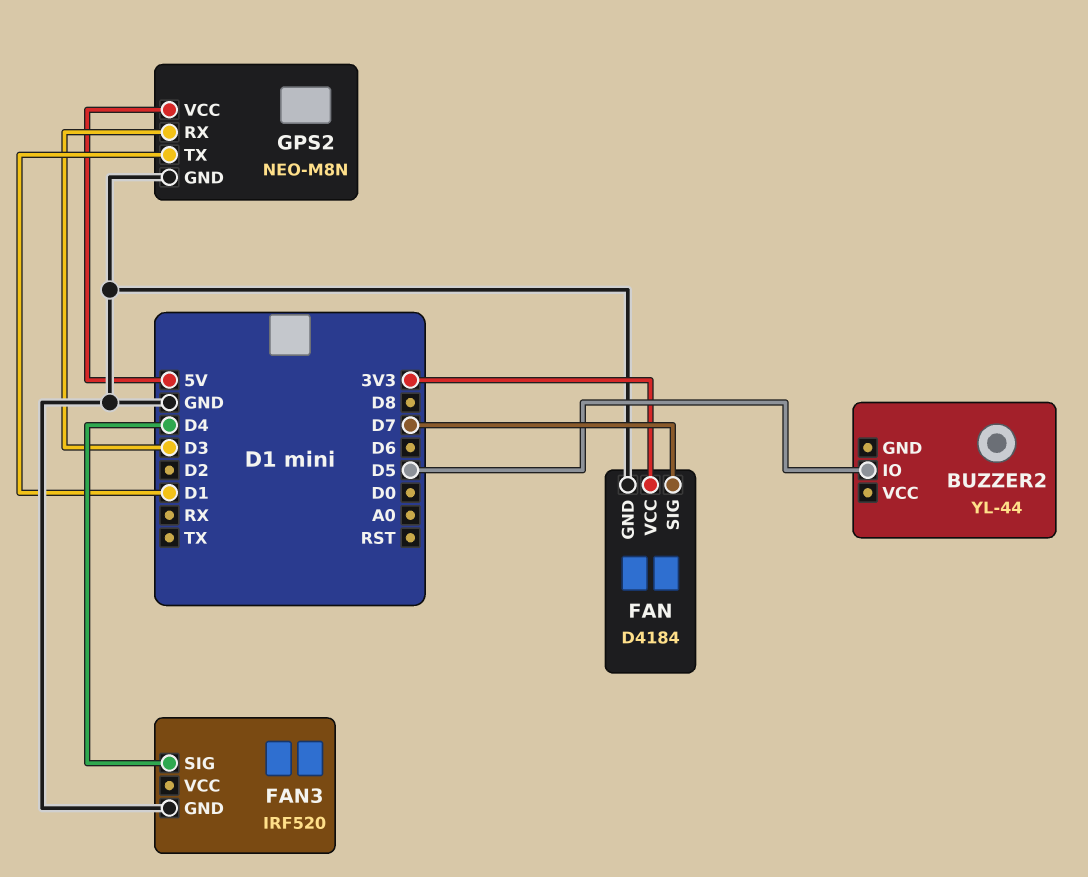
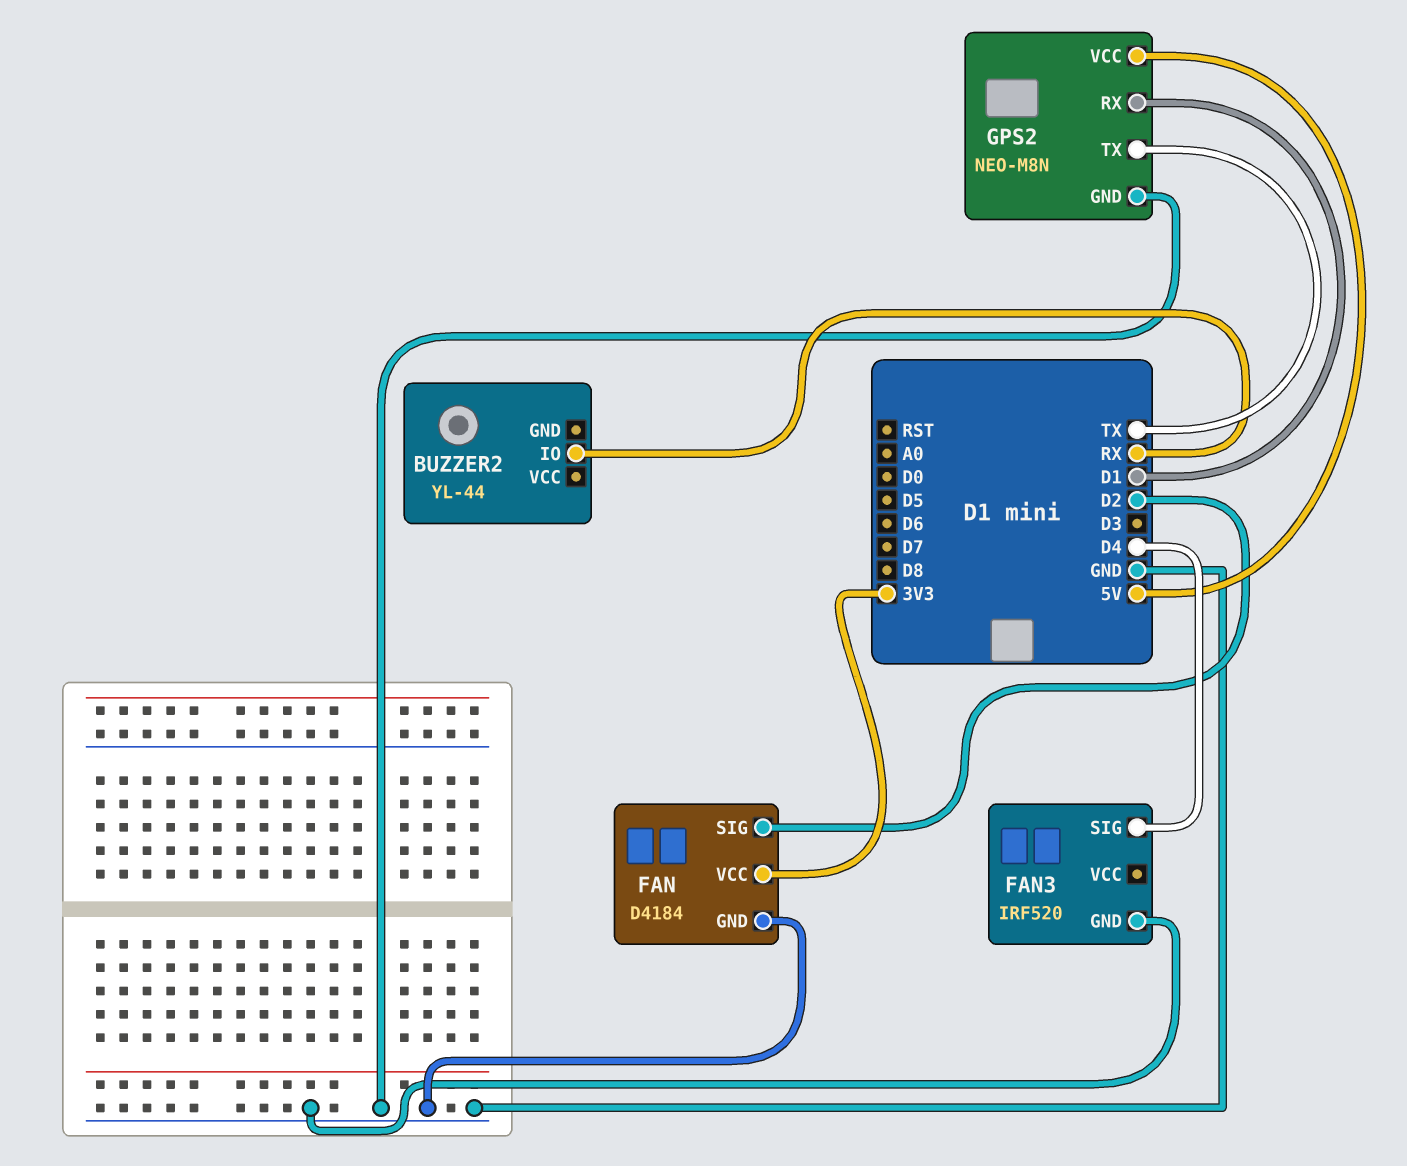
BUZZER2 pin IO: D5 -> RX
FAN pin SIG: D7 -> D2
GPS2 pin RX: D3 -> D1
GPS2 pin TX: D1 -> TX

